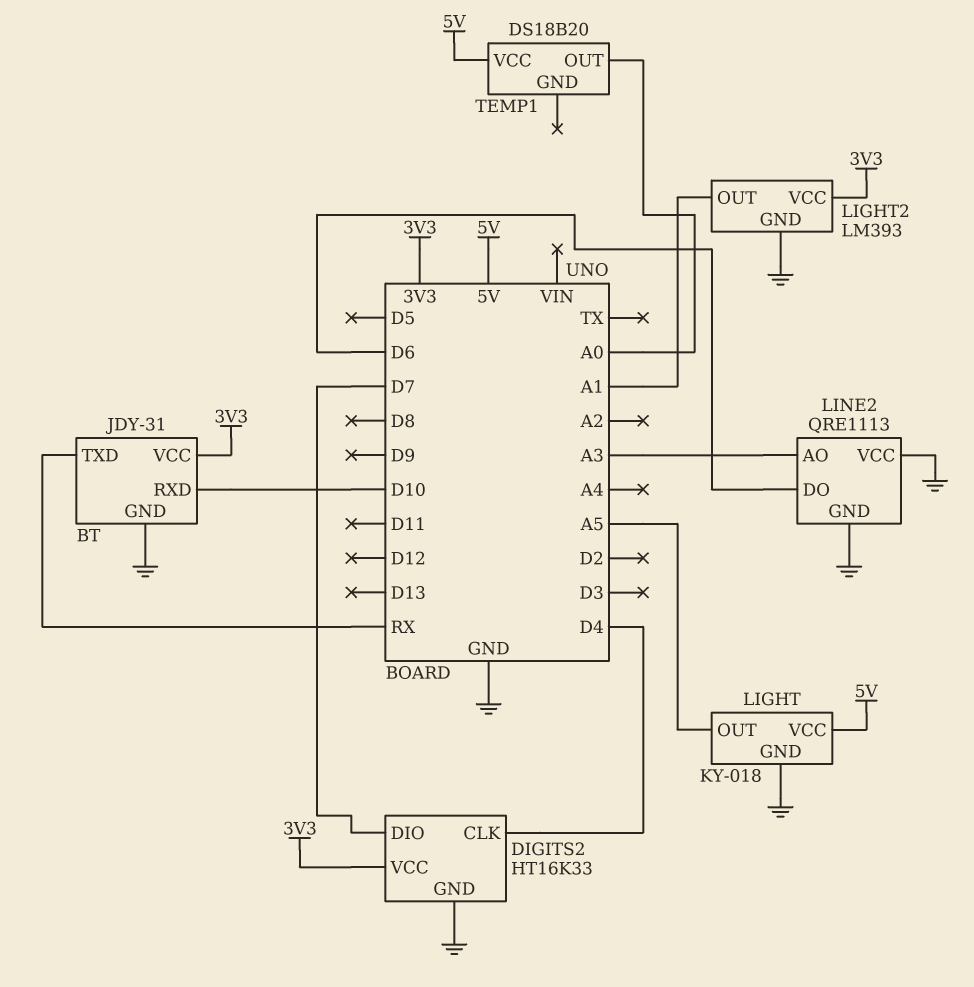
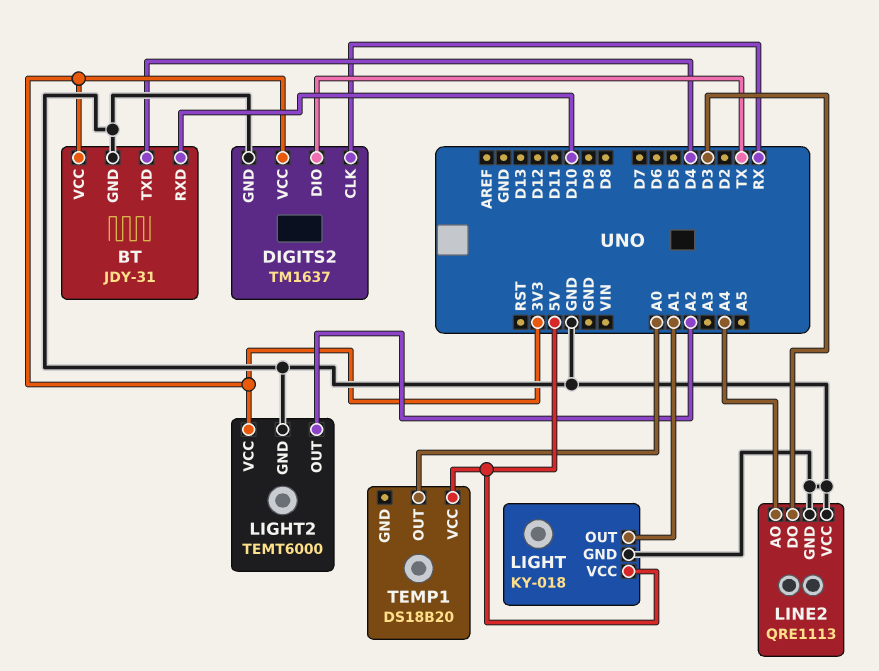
BT pin TXD: RX -> D4
DIGITS2: HT16K33 -> TM1637
DIGITS2 pin CLK: D4 -> RX
DIGITS2 pin DIO: D7 -> TX
LIGHT pin OUT: A5 -> A1
LIGHT2: LM393 -> TEMT6000
LIGHT2 pin OUT: A1 -> A2
LINE2 pin AO: A3 -> A4
LINE2 pin DO: D6 -> D3

